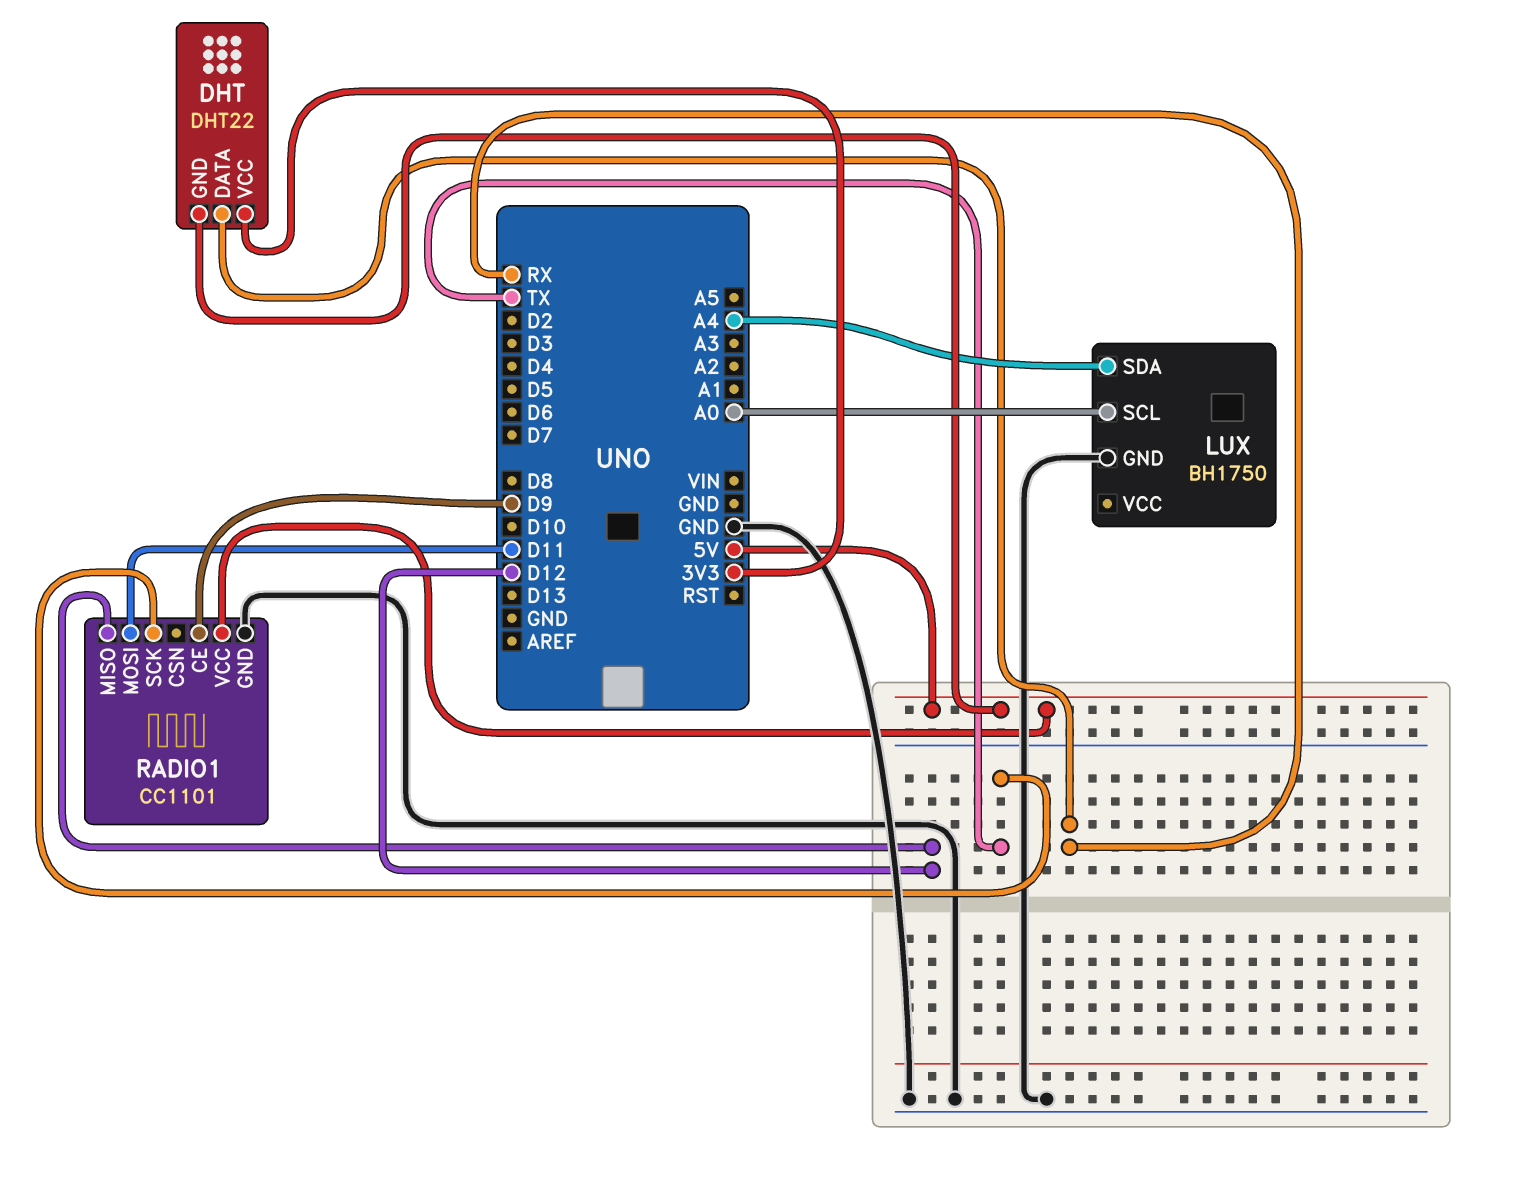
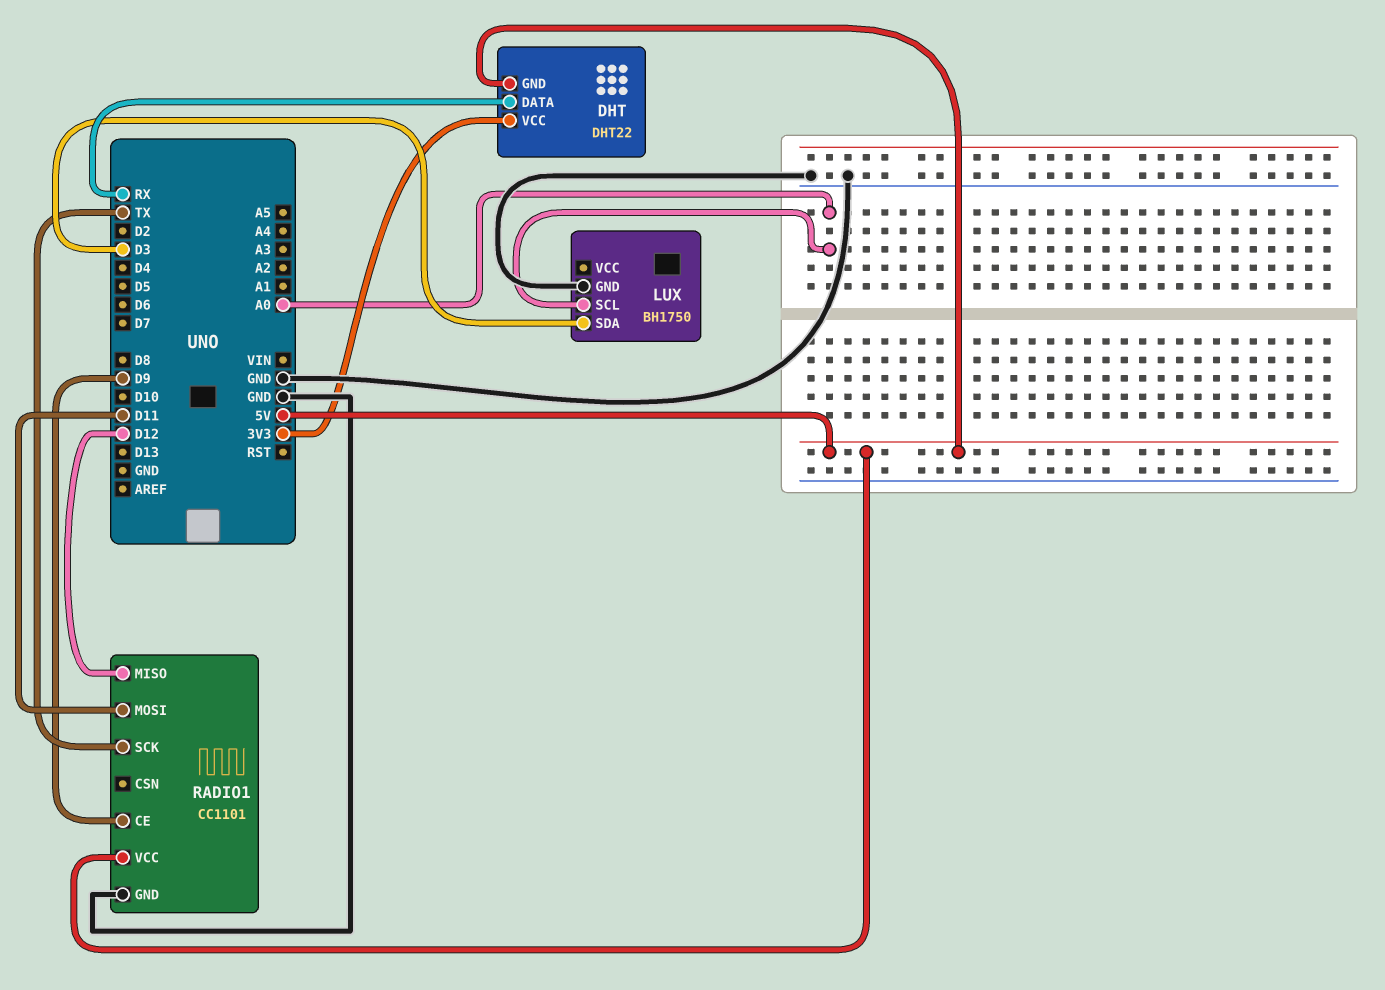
LUX pin SDA: A4 -> D3

